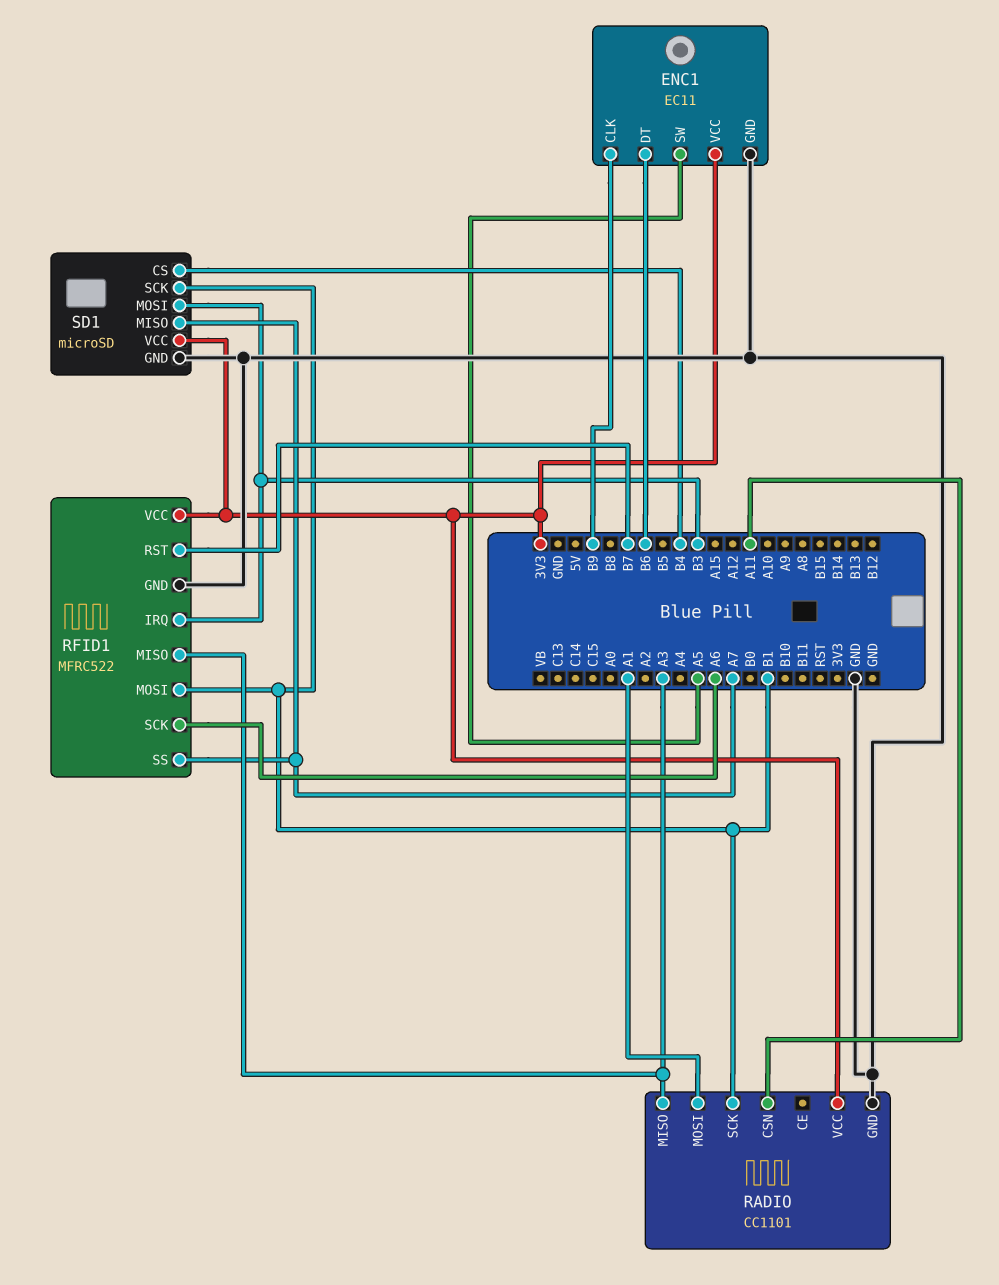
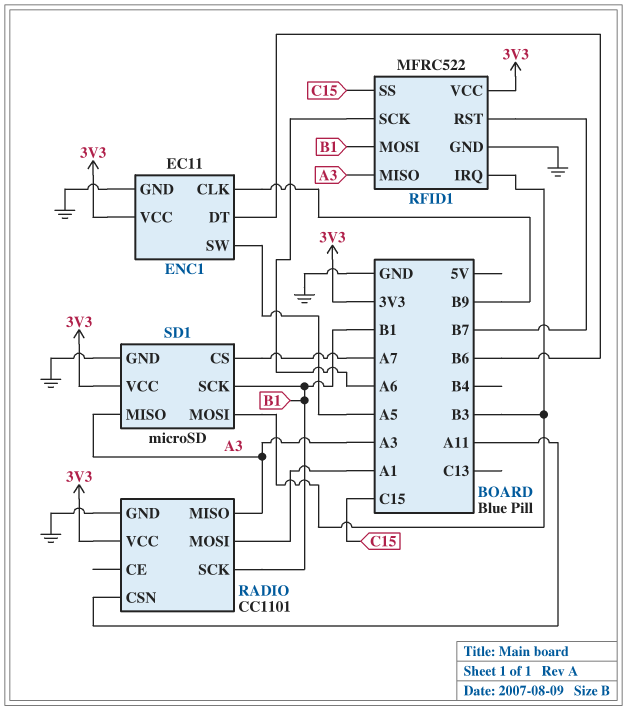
RFID1 pin SS: A7 -> C15
SD1 pin CS: B4 -> A7
SD1 pin MISO: A7 -> A3

